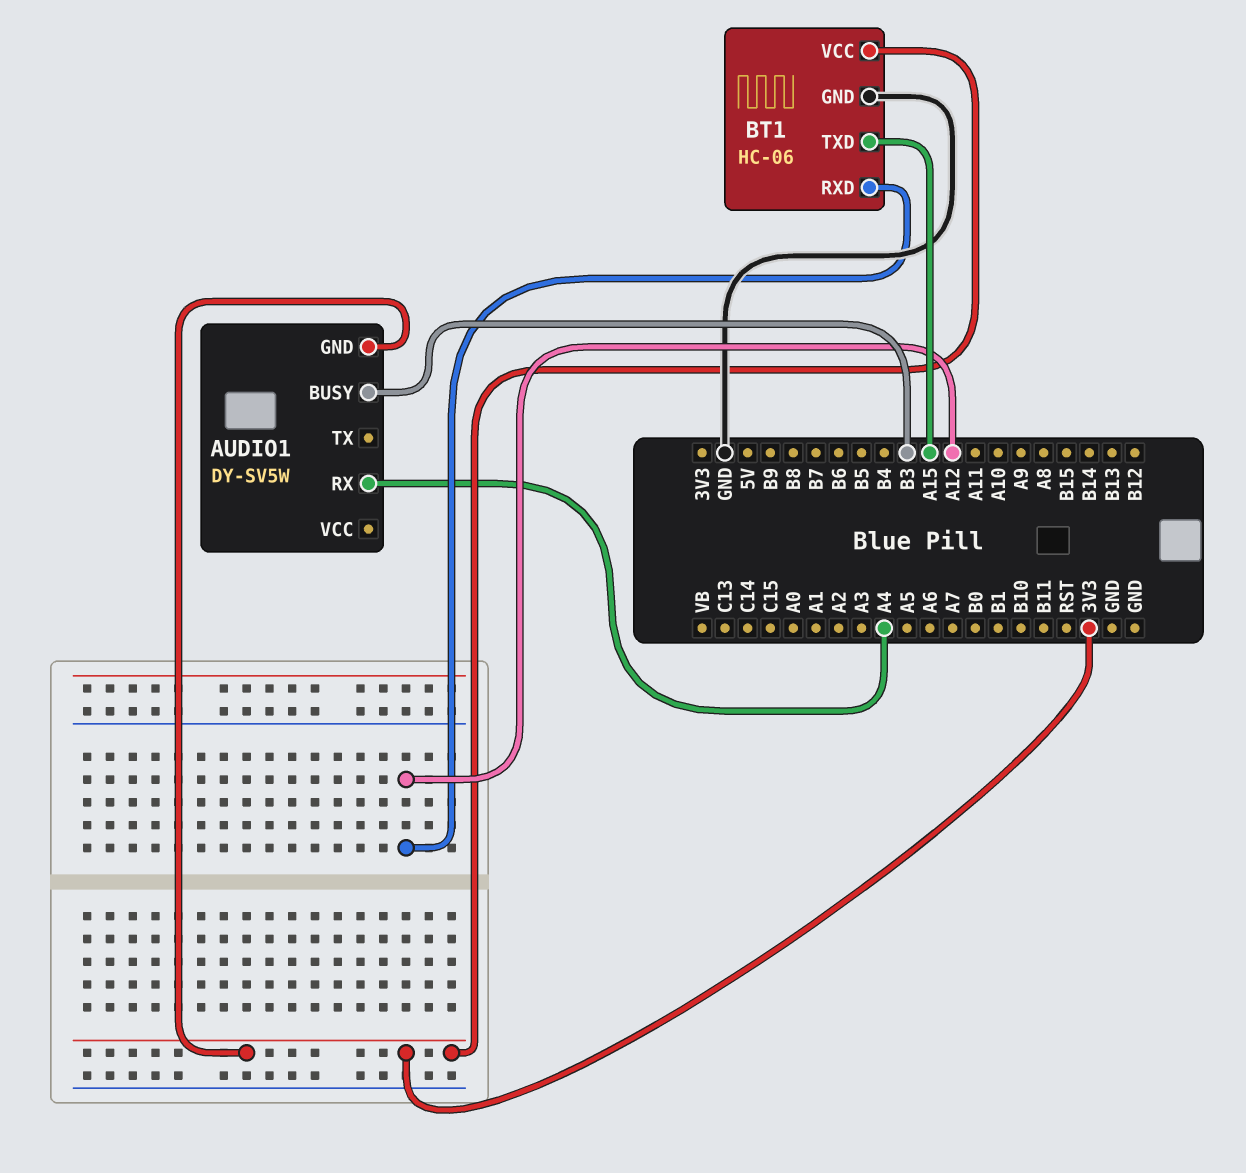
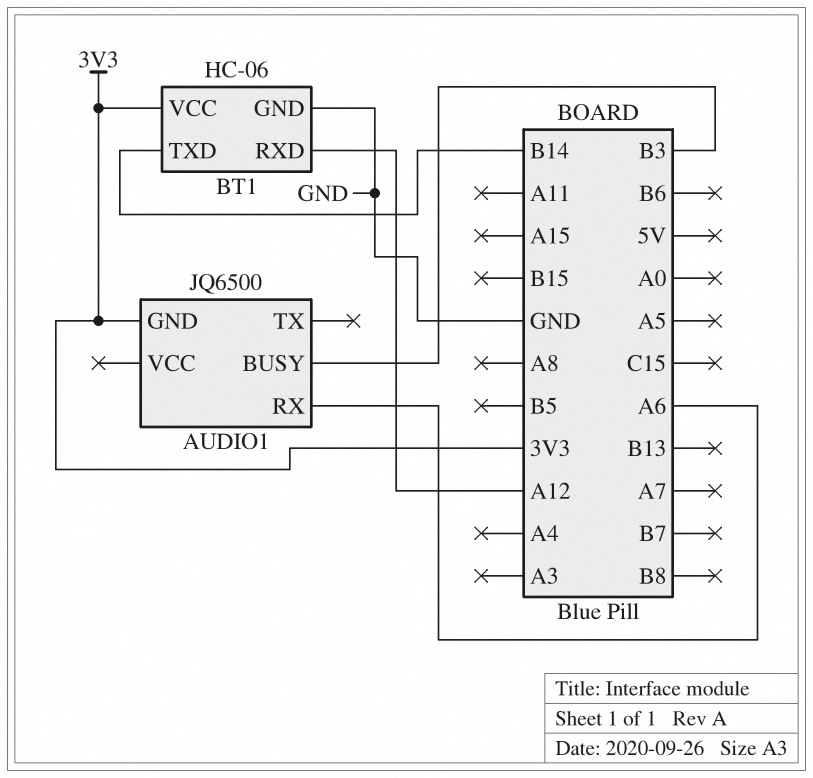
AUDIO1: DY-SV5W -> JQ6500
AUDIO1 pin RX: A4 -> A6
BT1 pin TXD: A15 -> B14

